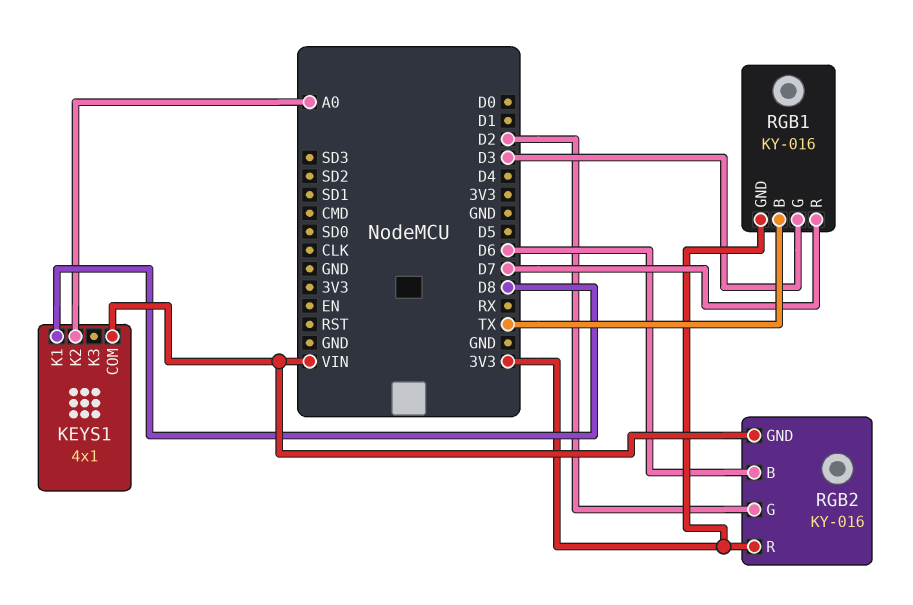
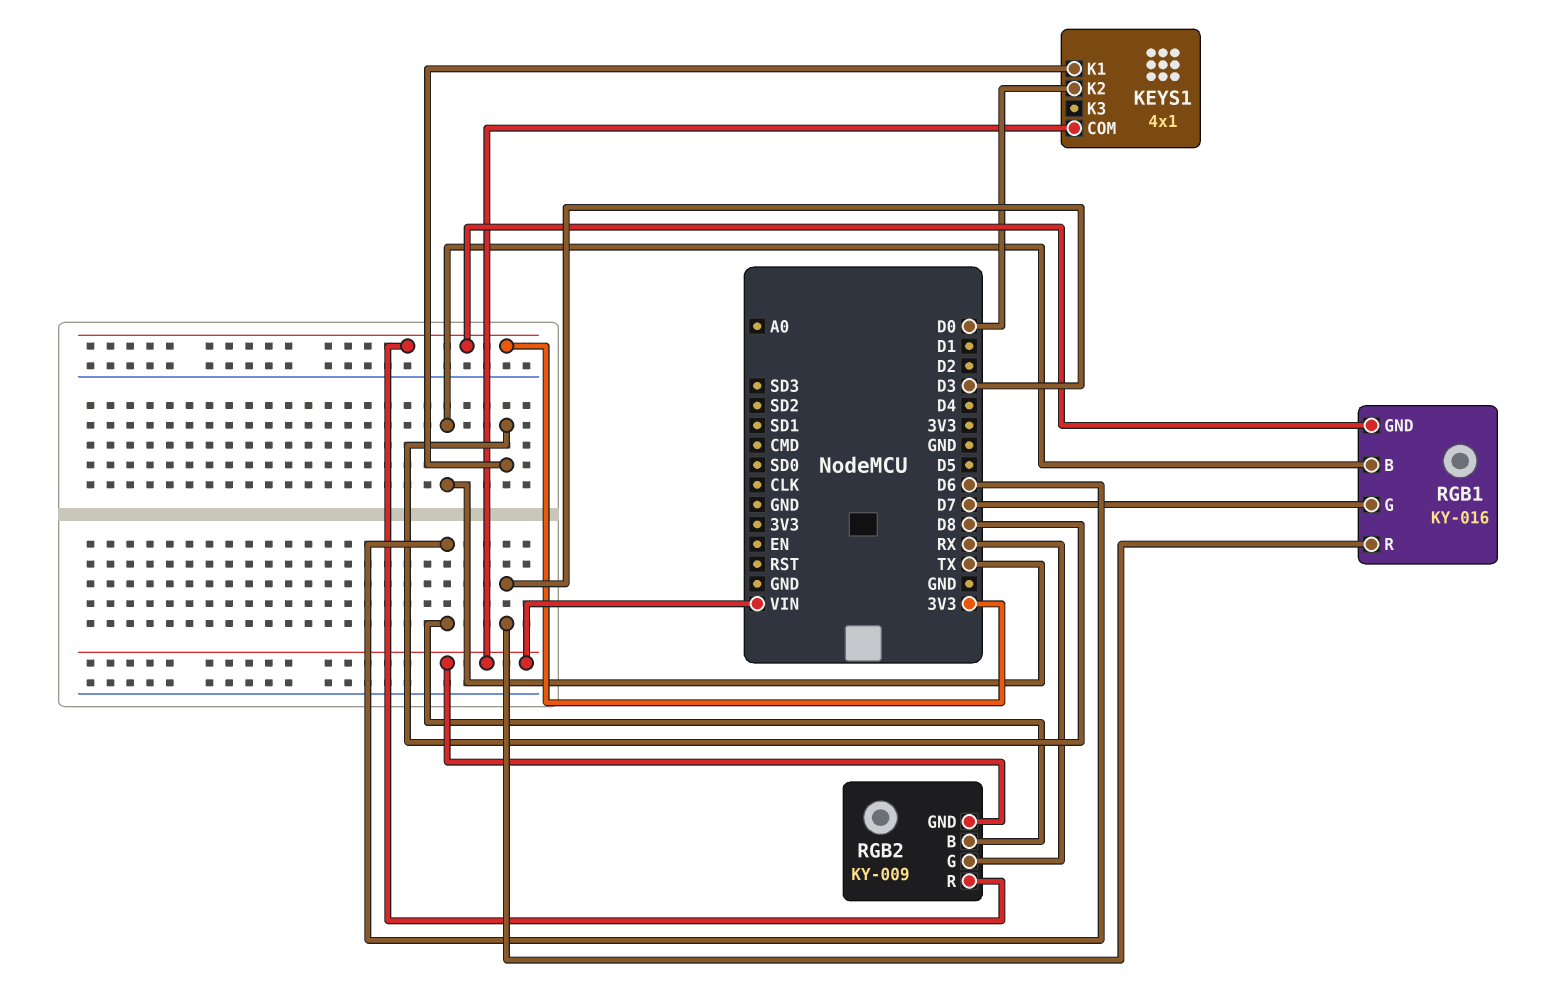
KEYS1 pin K2: A0 -> D0
RGB1 pin G: D3 -> D7
RGB1 pin R: D7 -> D3
RGB2: KY-016 -> KY-009
RGB2 pin G: D2 -> RX

